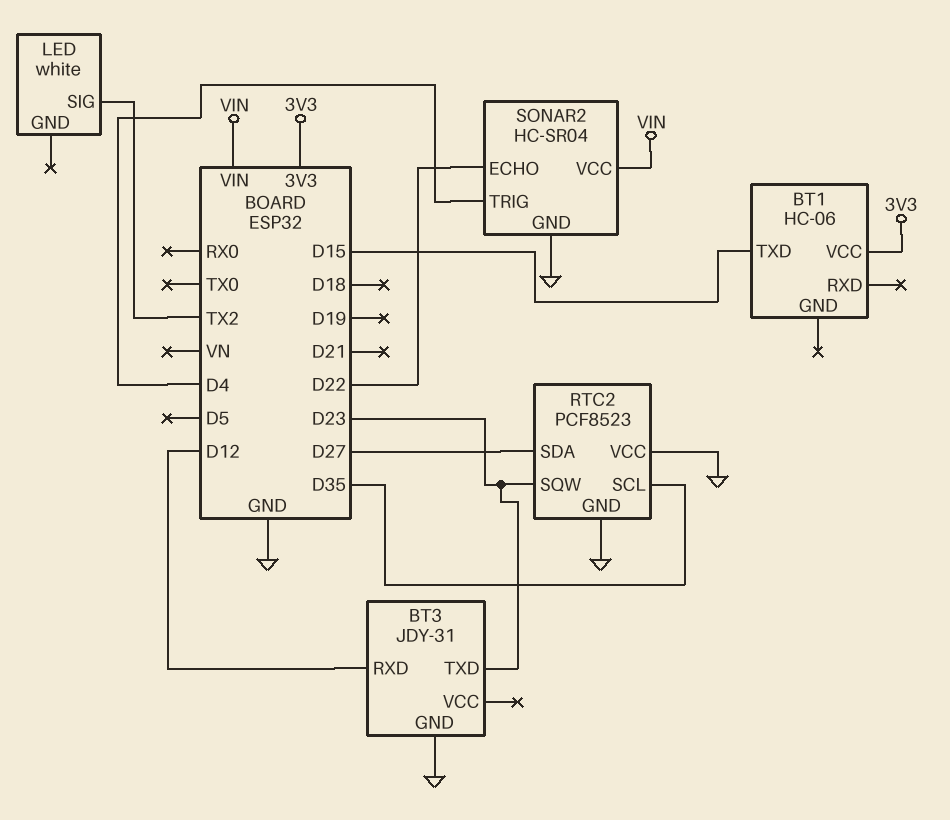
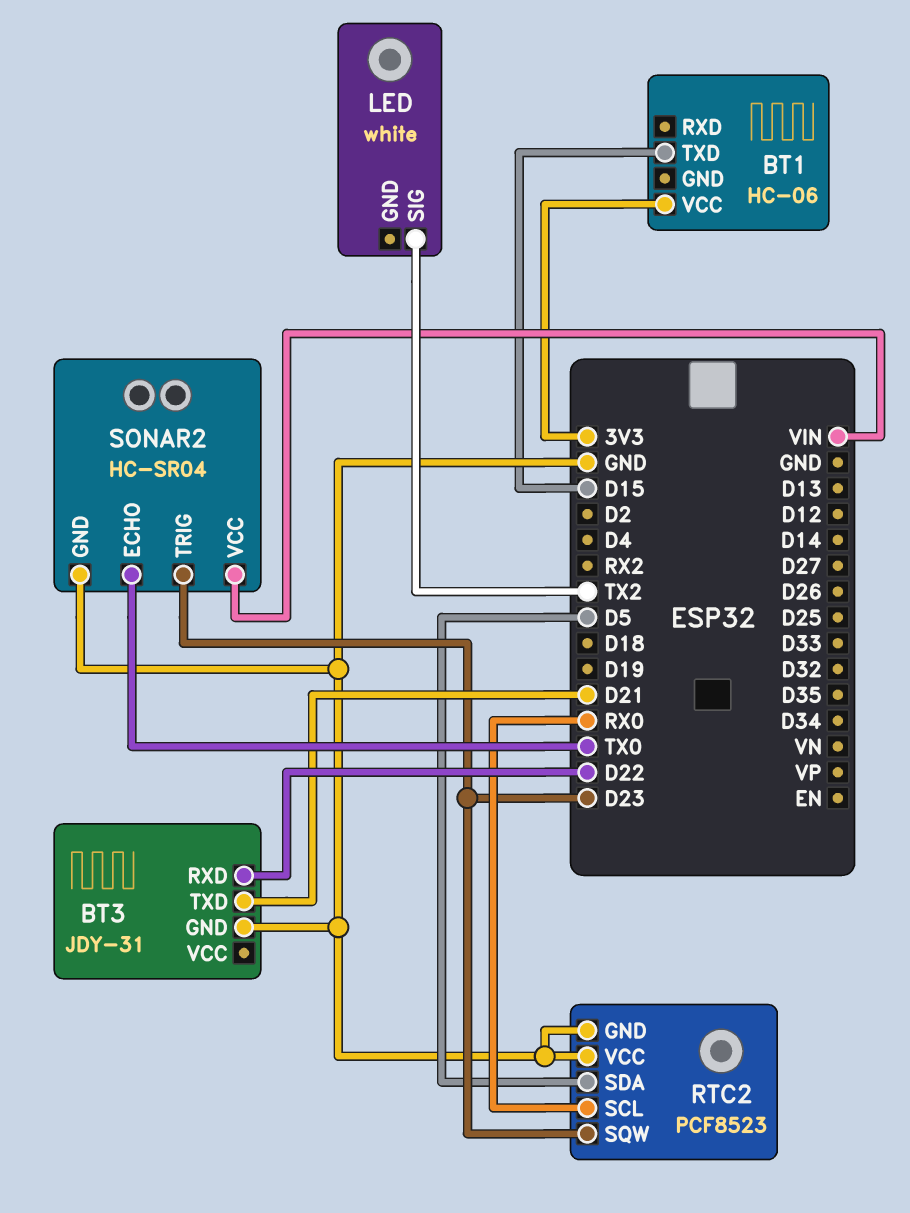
BT3 pin RXD: D12 -> D22
BT3 pin TXD: D23 -> D21
RTC2 pin SCL: D35 -> RX0
RTC2 pin SDA: D27 -> D5
SONAR2 pin ECHO: D22 -> TX0
SONAR2 pin TRIG: D4 -> D23

